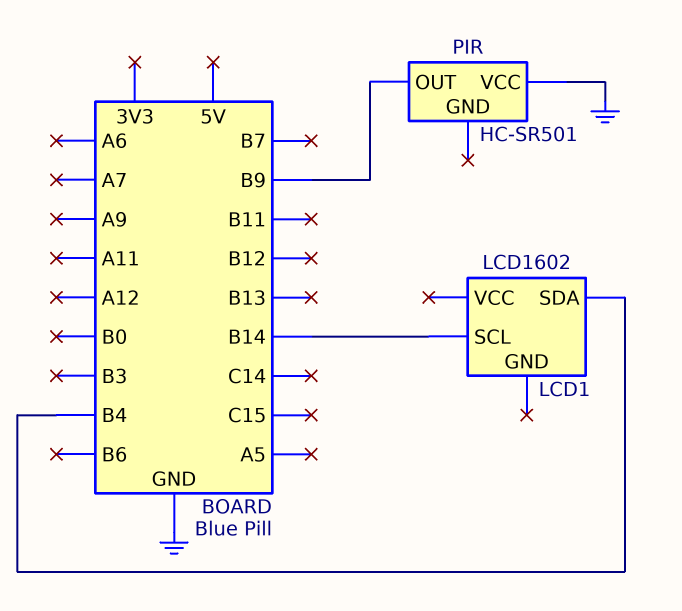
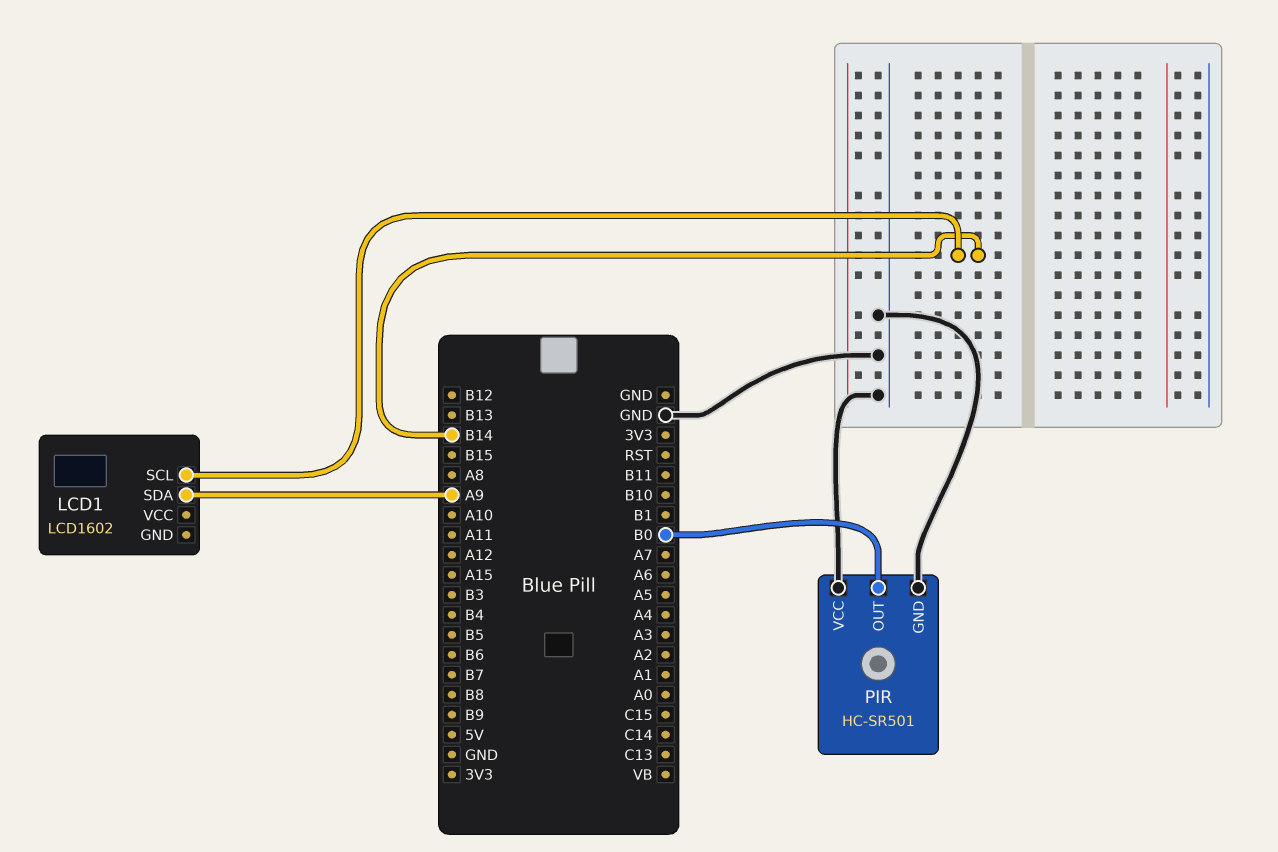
LCD1 pin SDA: B4 -> A9
PIR pin GND: none -> GND
PIR pin OUT: B9 -> B0

